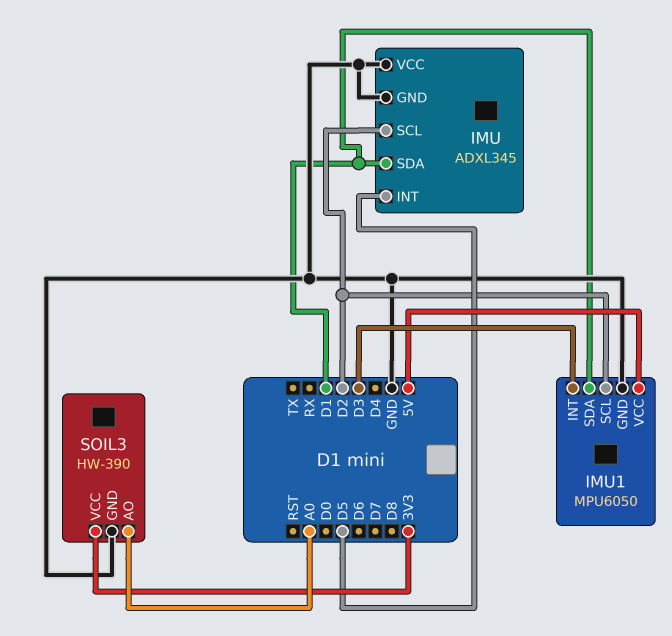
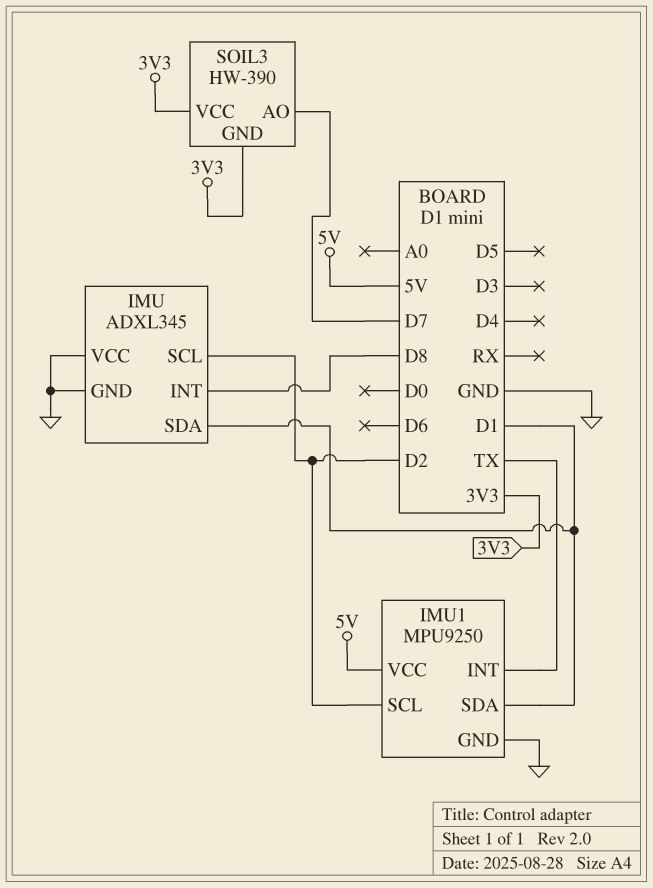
IMU pin INT: D5 -> D8
IMU1: MPU6050 -> MPU9250
IMU1 pin INT: D3 -> TX
SOIL3 pin AO: A0 -> D7
SOIL3 pin GND: GND -> 3V3

